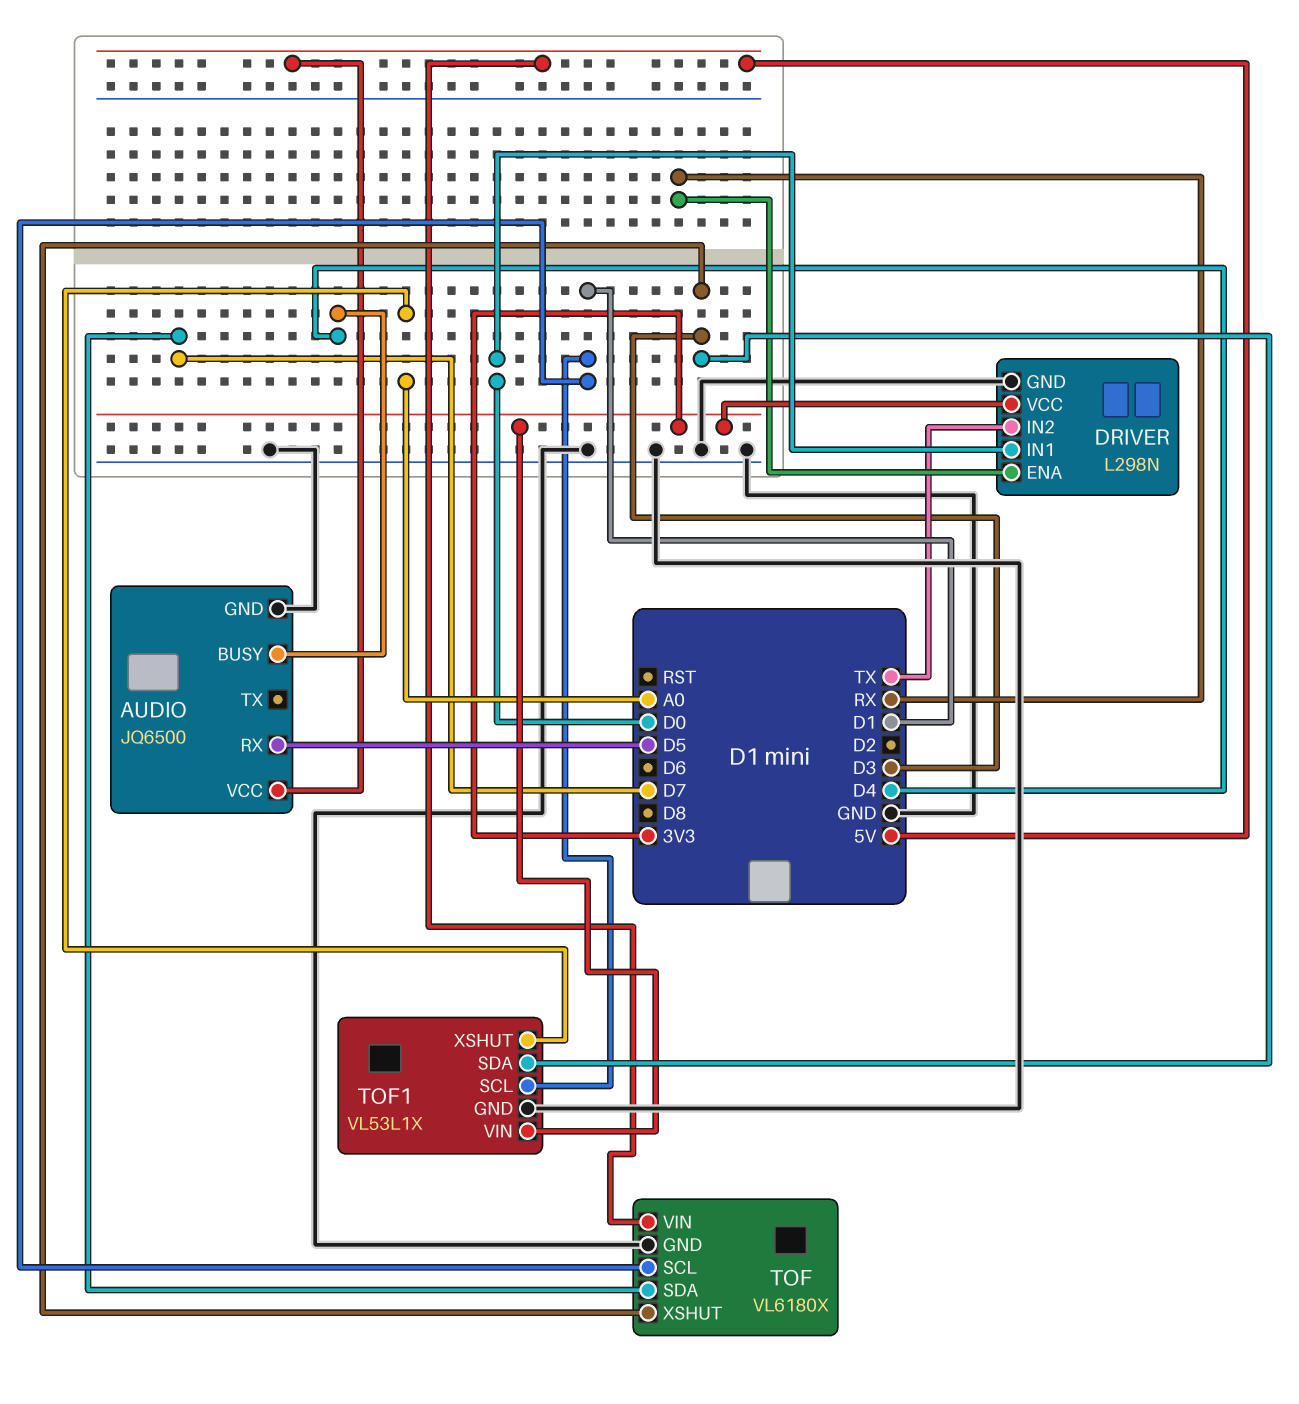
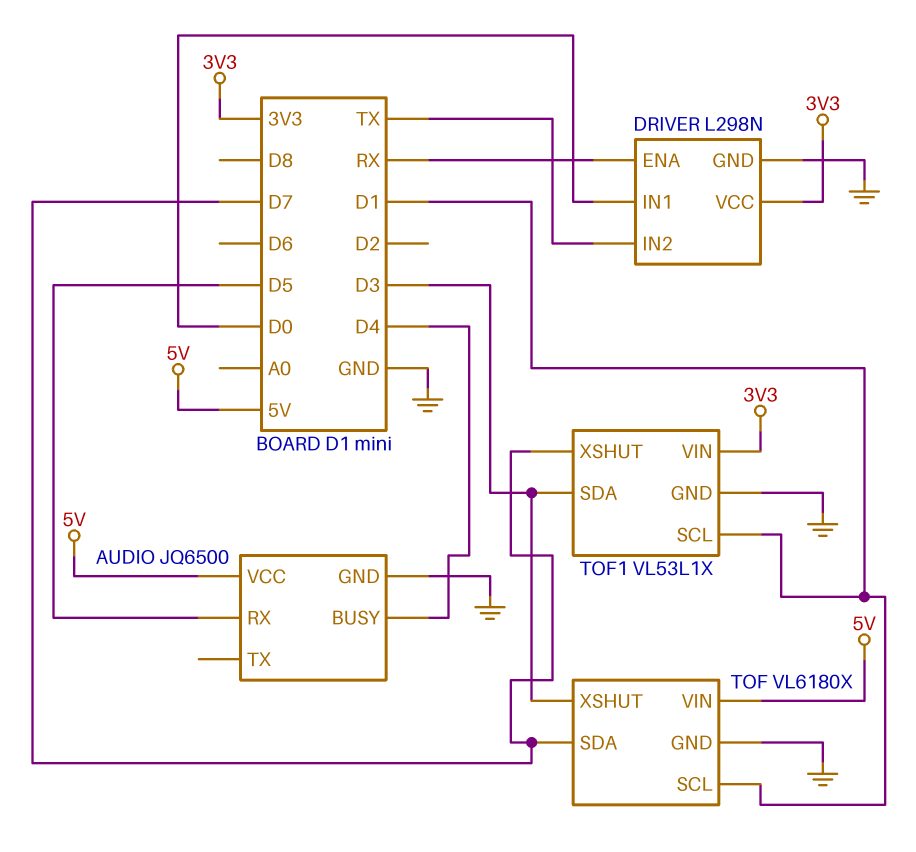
TOF1 pin XSHUT: A0 -> D7

